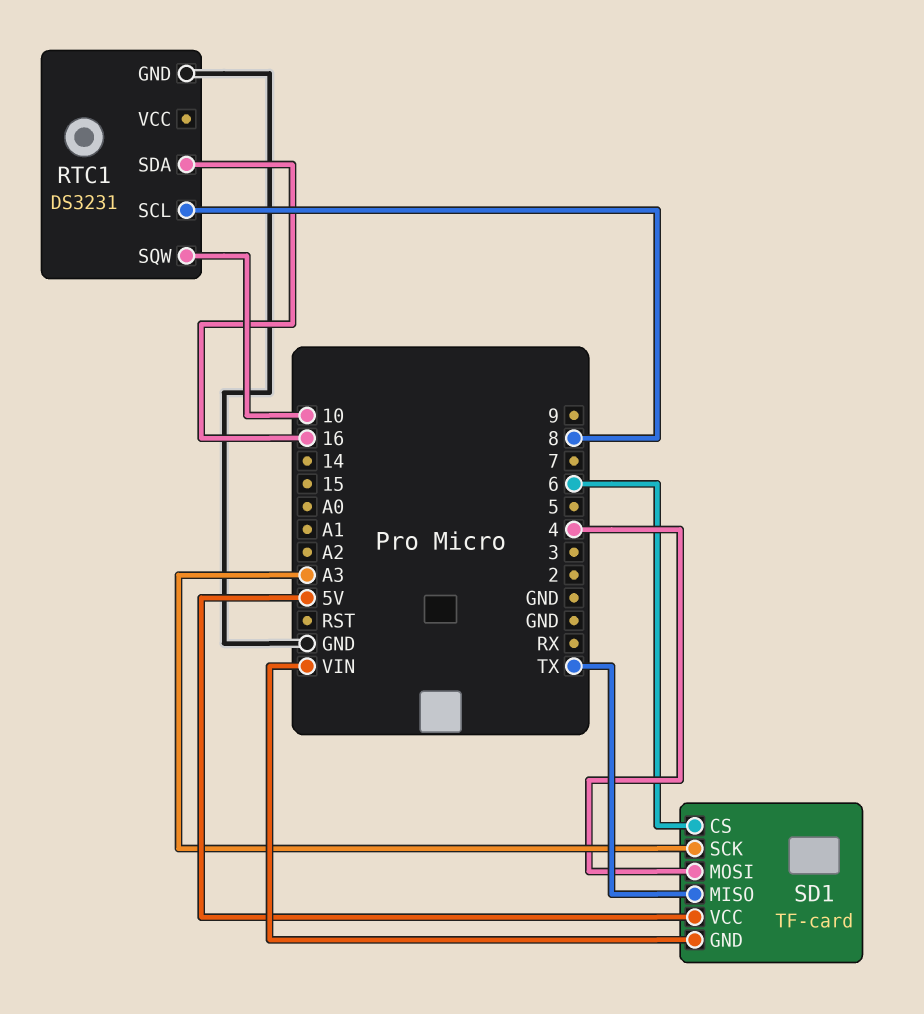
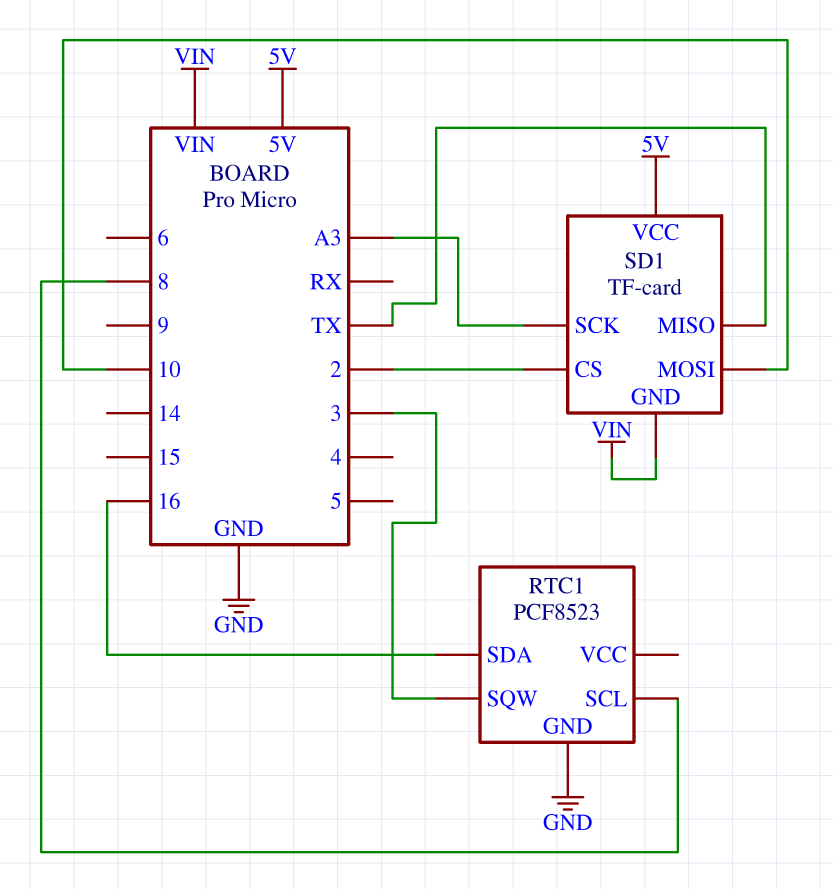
RTC1: DS3231 -> PCF8523
RTC1 pin SQW: 10 -> 3
SD1 pin CS: 6 -> 2
SD1 pin MOSI: 4 -> 10

